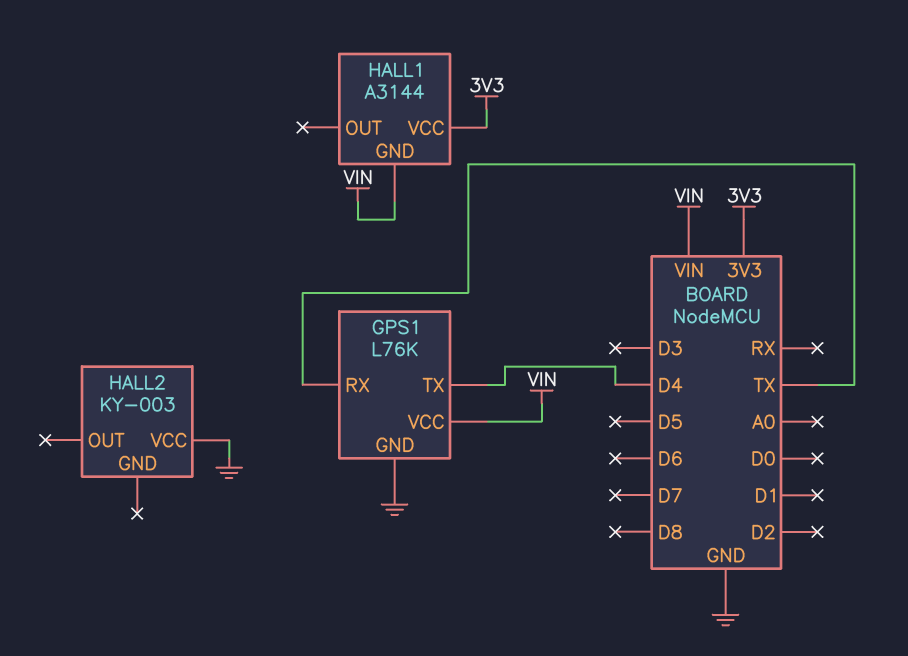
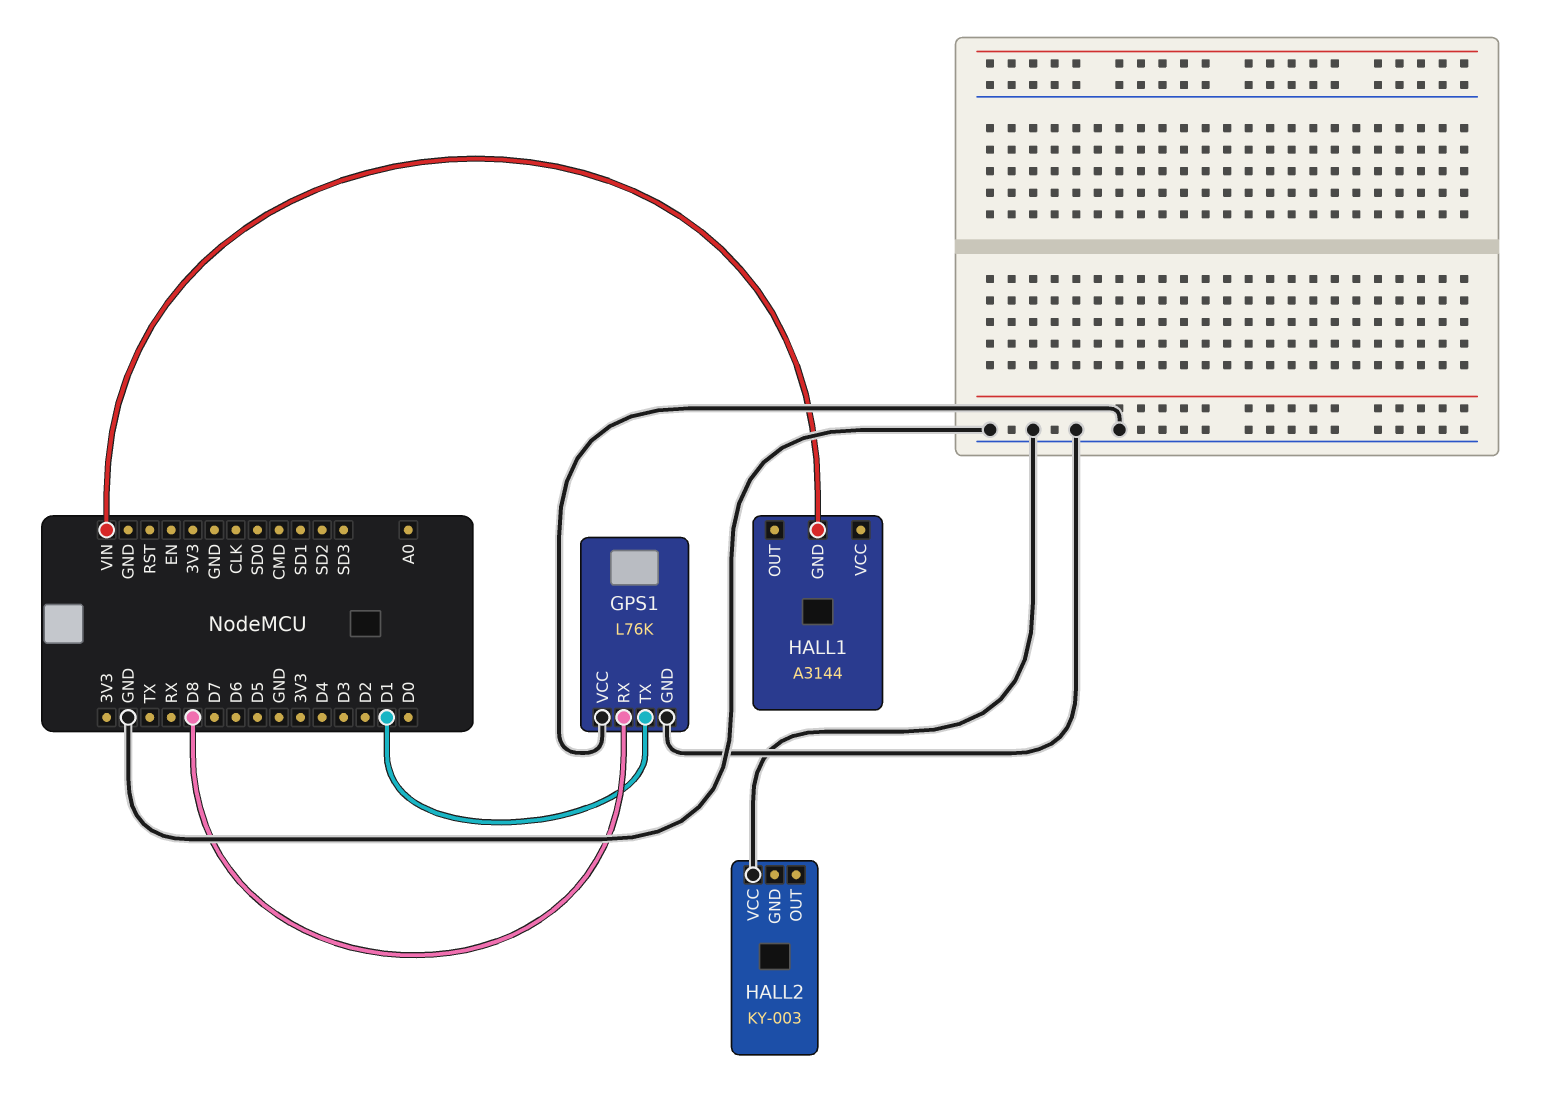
GPS1 pin RX: TX -> D8
GPS1 pin TX: D4 -> D1
GPS1 pin VCC: VIN -> GND
HALL1 pin VCC: 3V3 -> none

